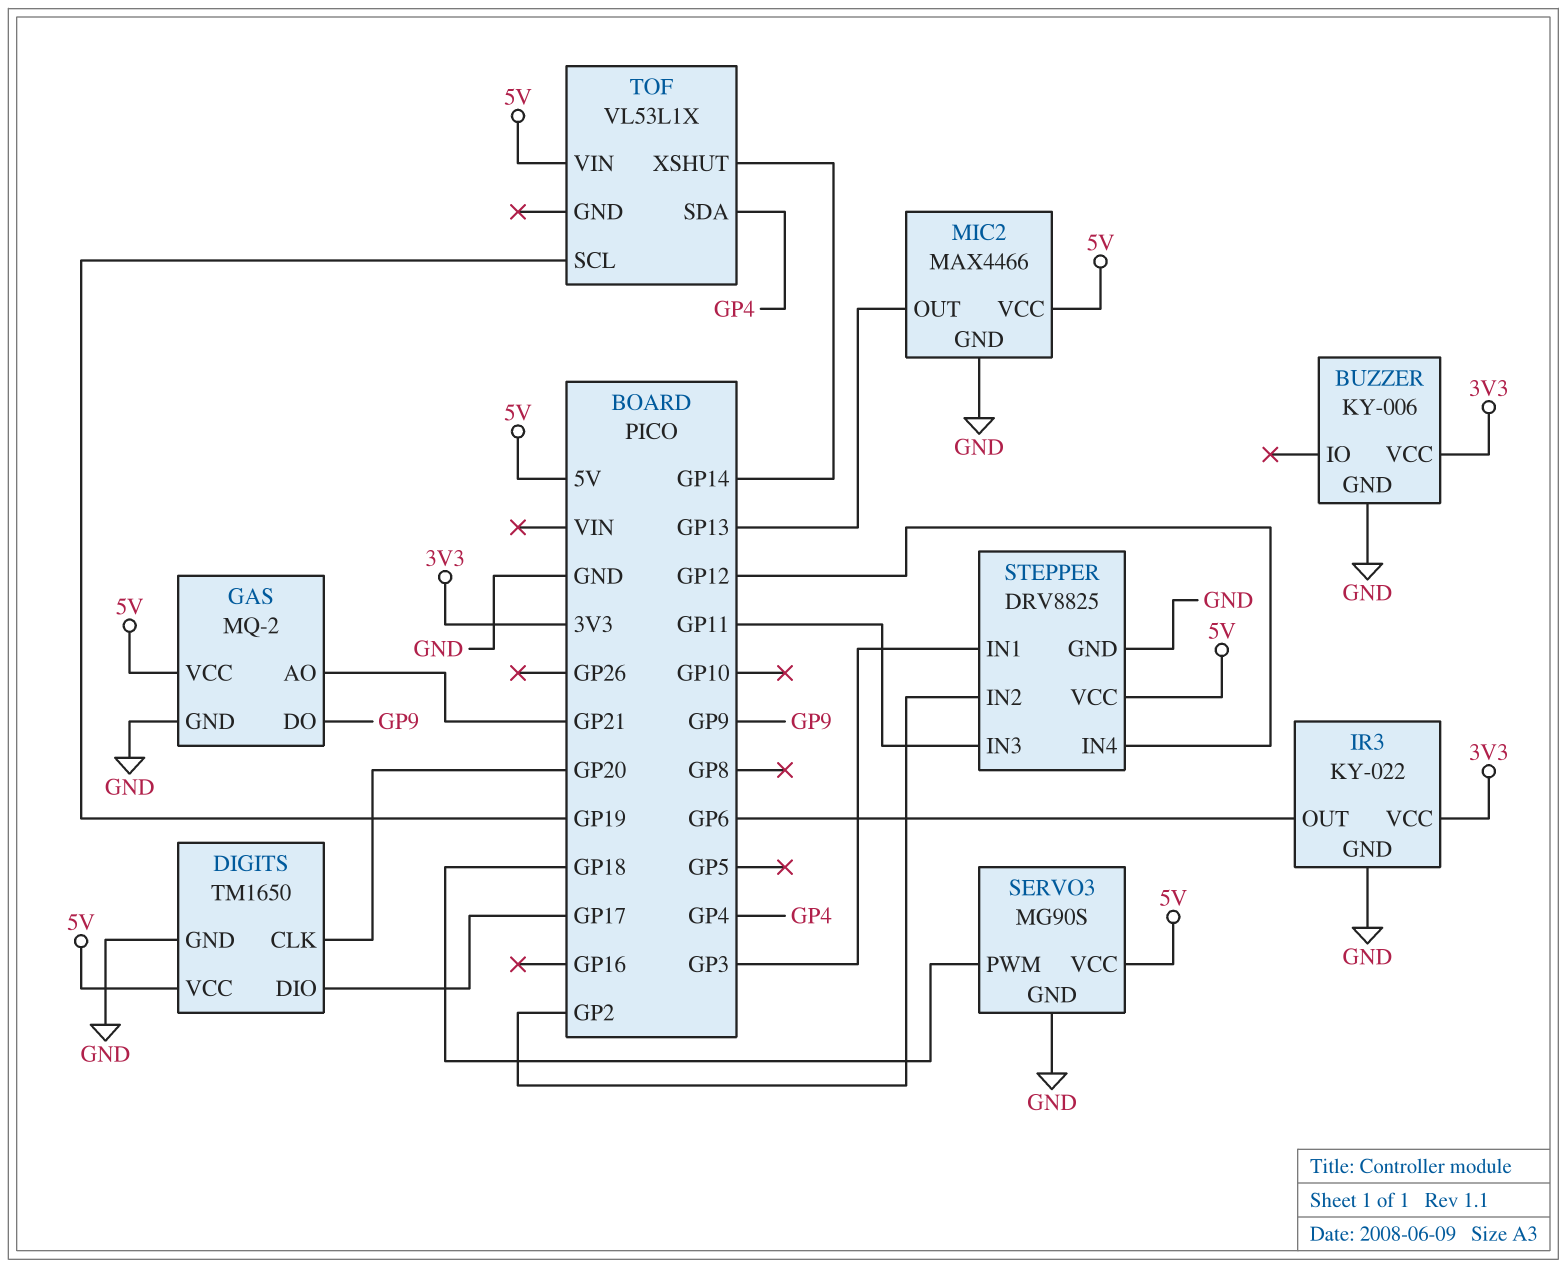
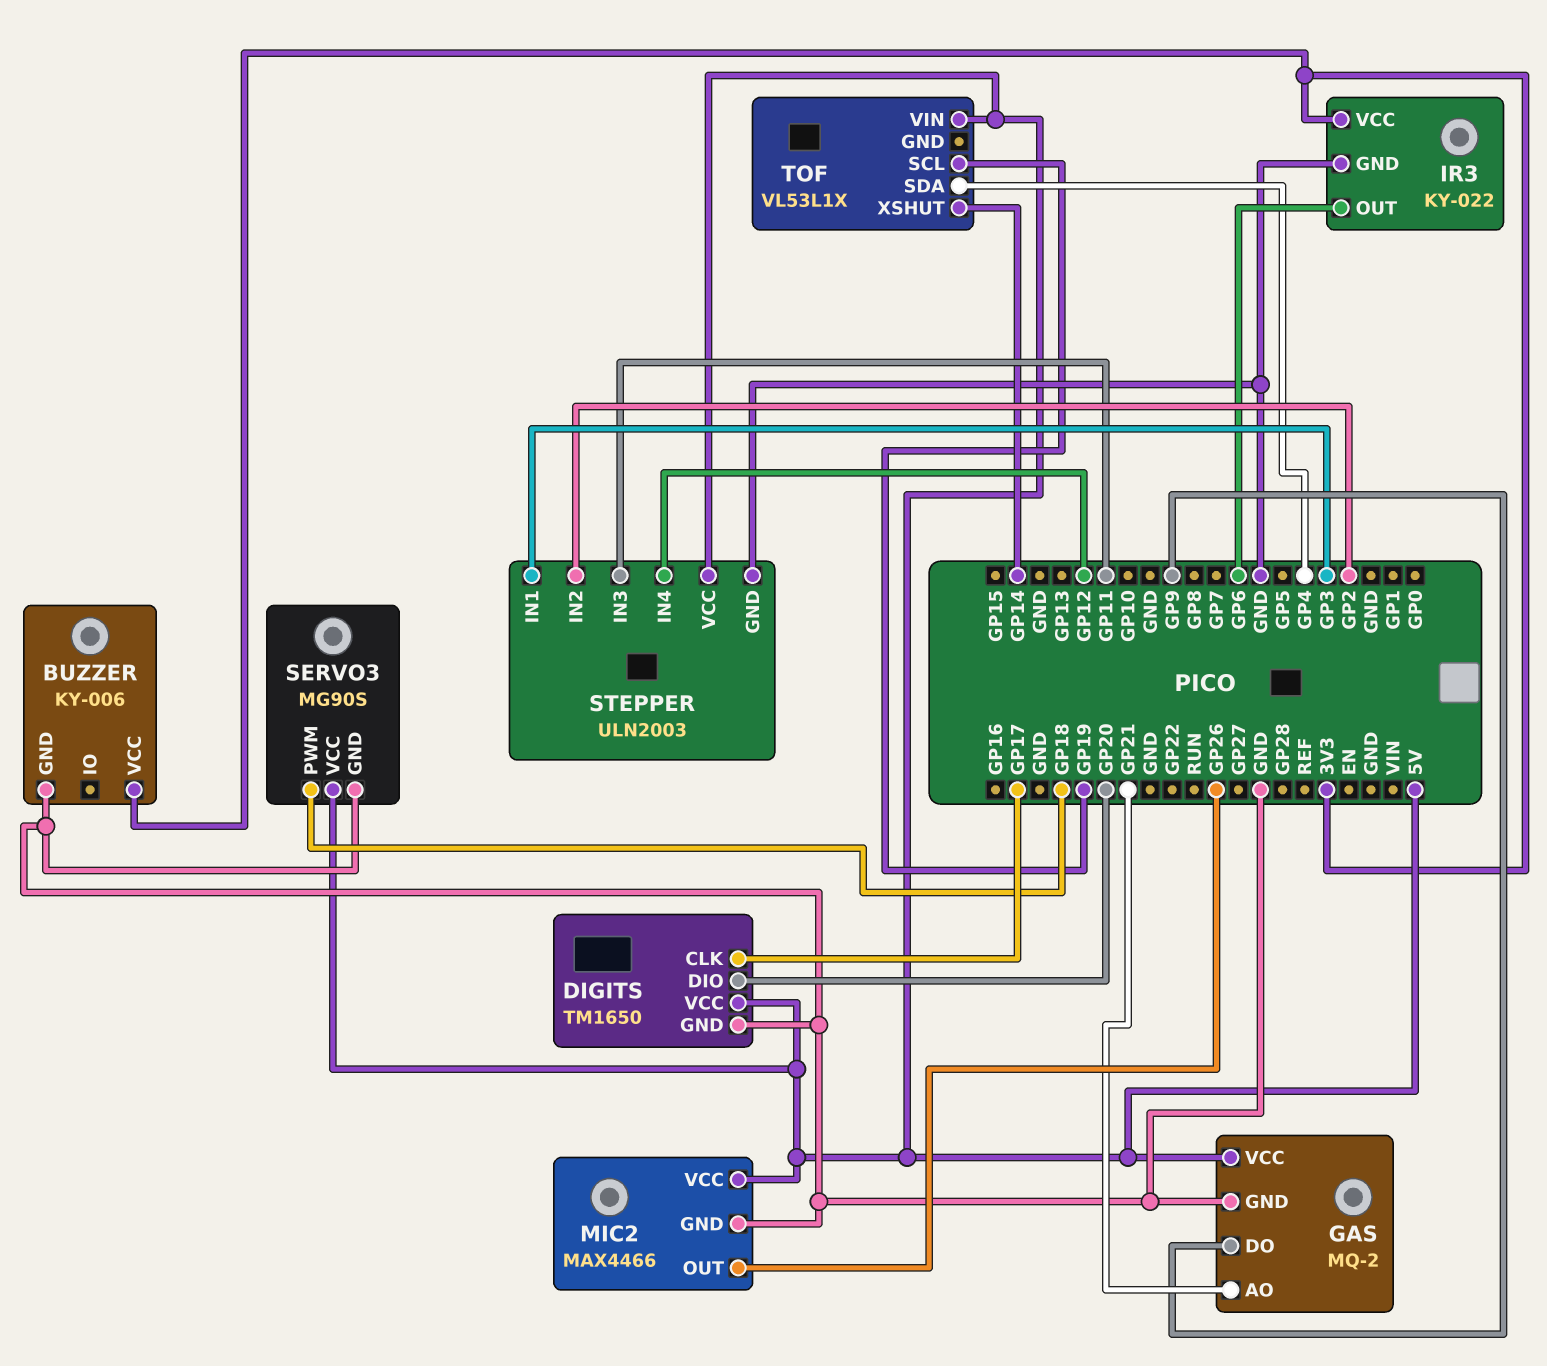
DIGITS pin CLK: GP20 -> GP17
DIGITS pin DIO: GP17 -> GP20
MIC2 pin OUT: GP13 -> GP26
STEPPER: DRV8825 -> ULN2003

